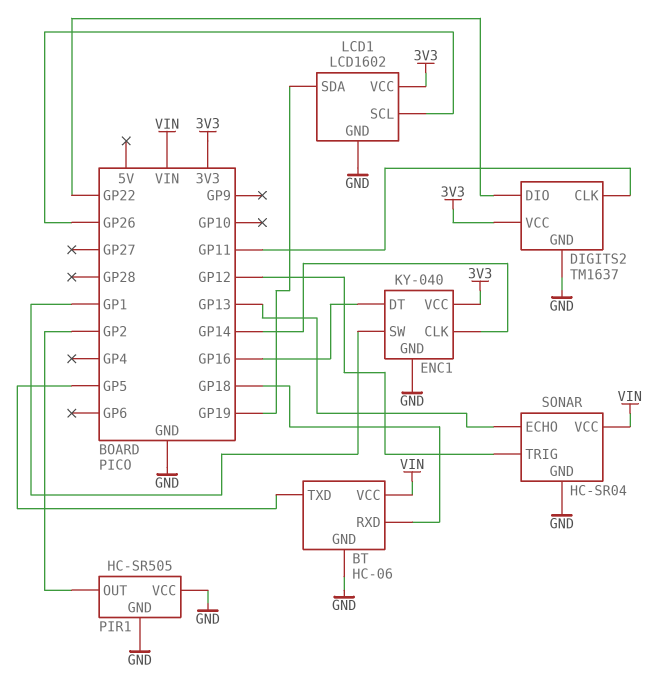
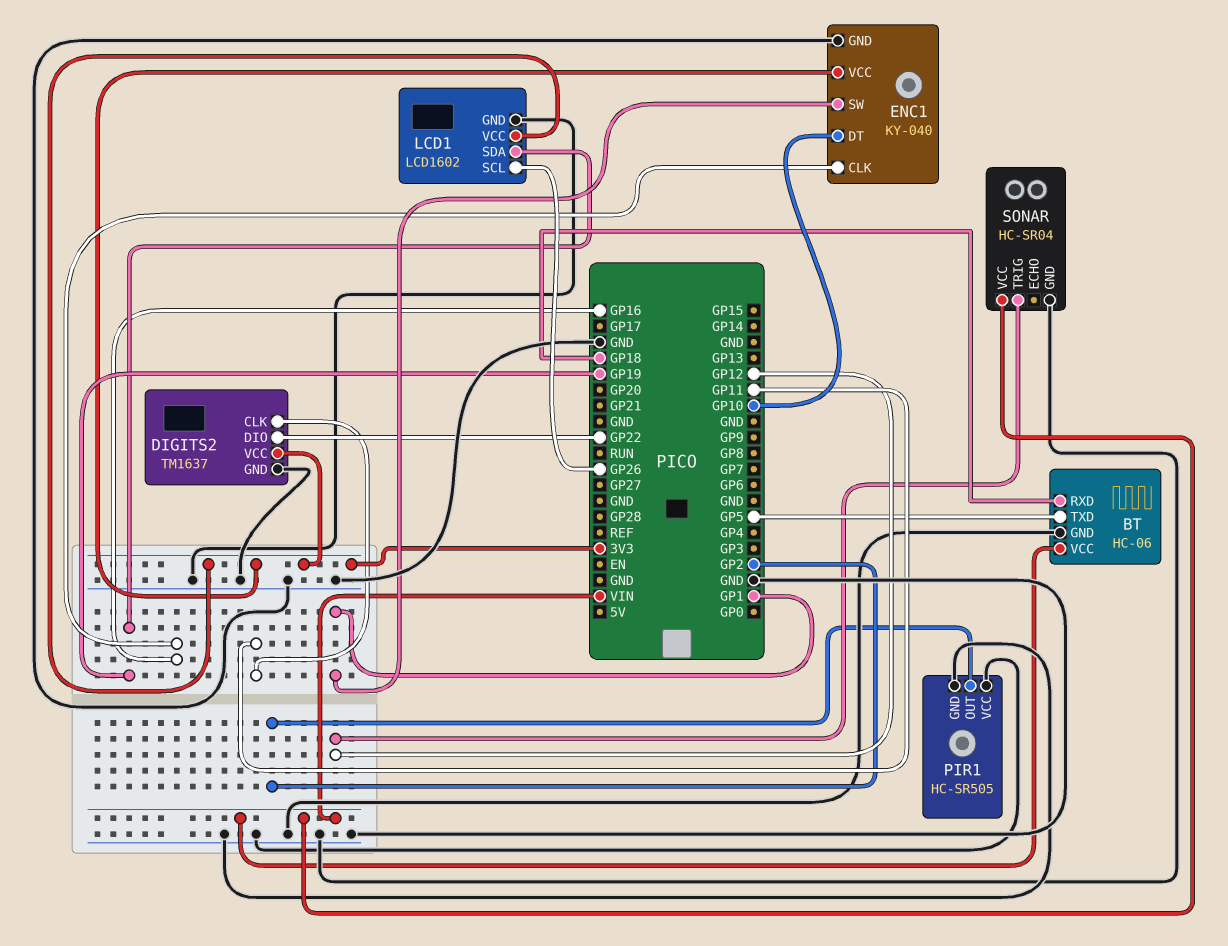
ENC1 pin CLK: GP14 -> GP16
ENC1 pin DT: GP16 -> GP10
SONAR pin ECHO: GP13 -> none

